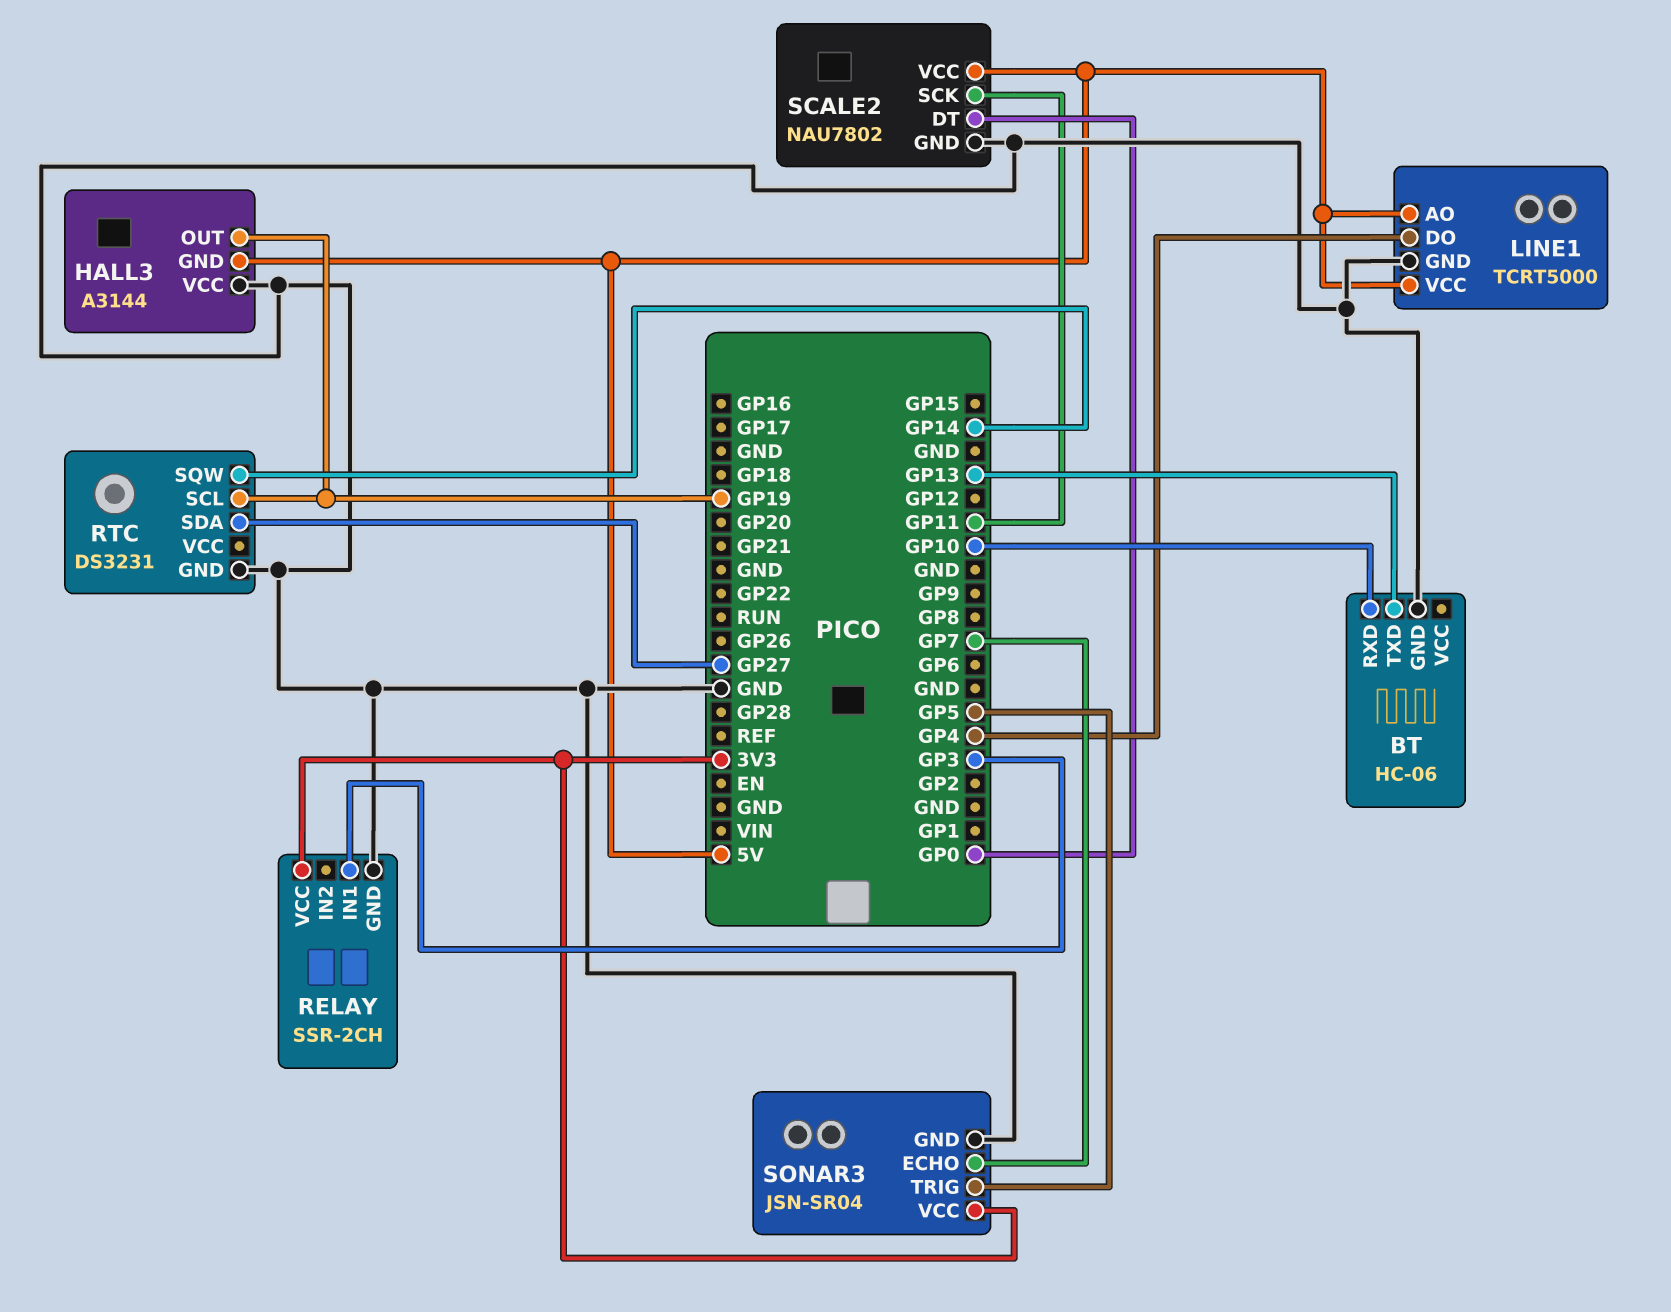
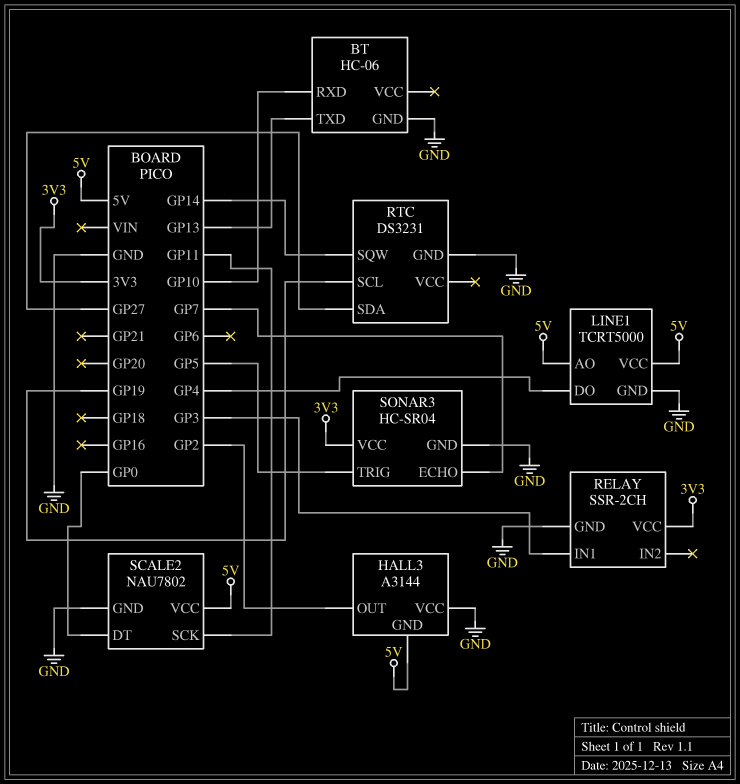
HALL3 pin OUT: GP19 -> GP2
SONAR3: JSN-SR04 -> HC-SR04

